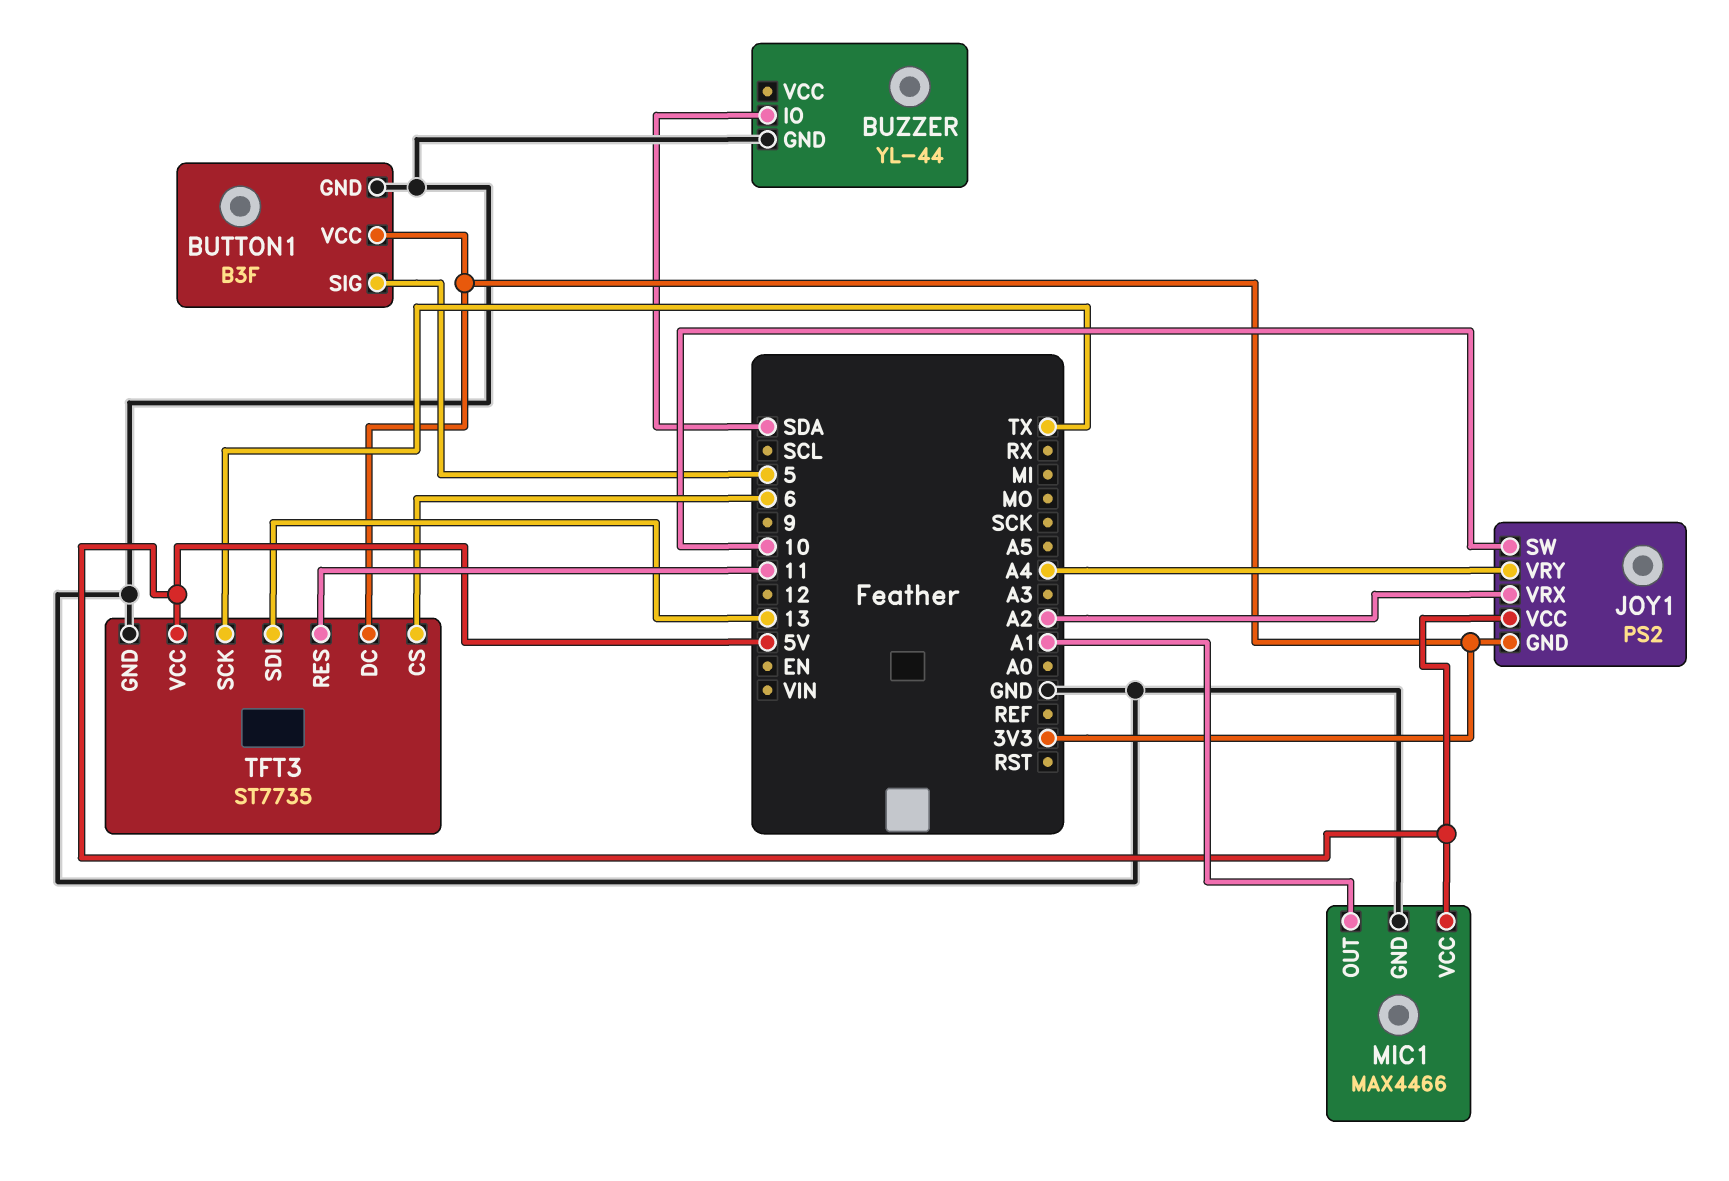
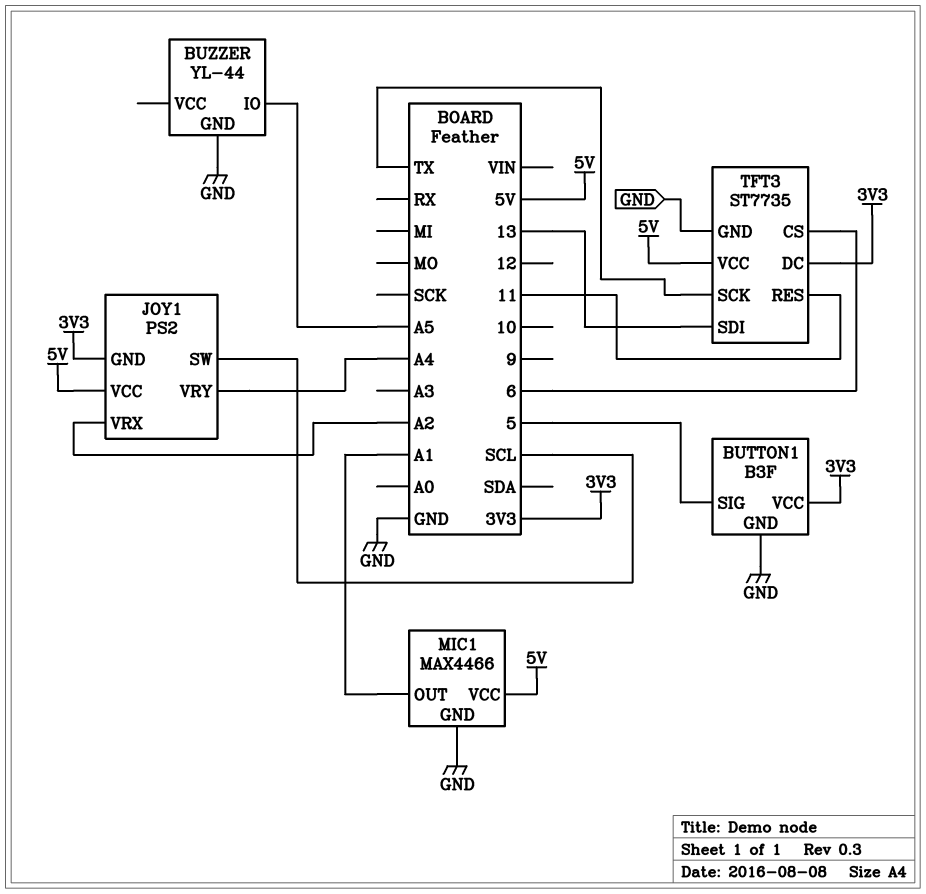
BUZZER pin IO: SDA -> A5
JOY1 pin SW: 10 -> SCL

